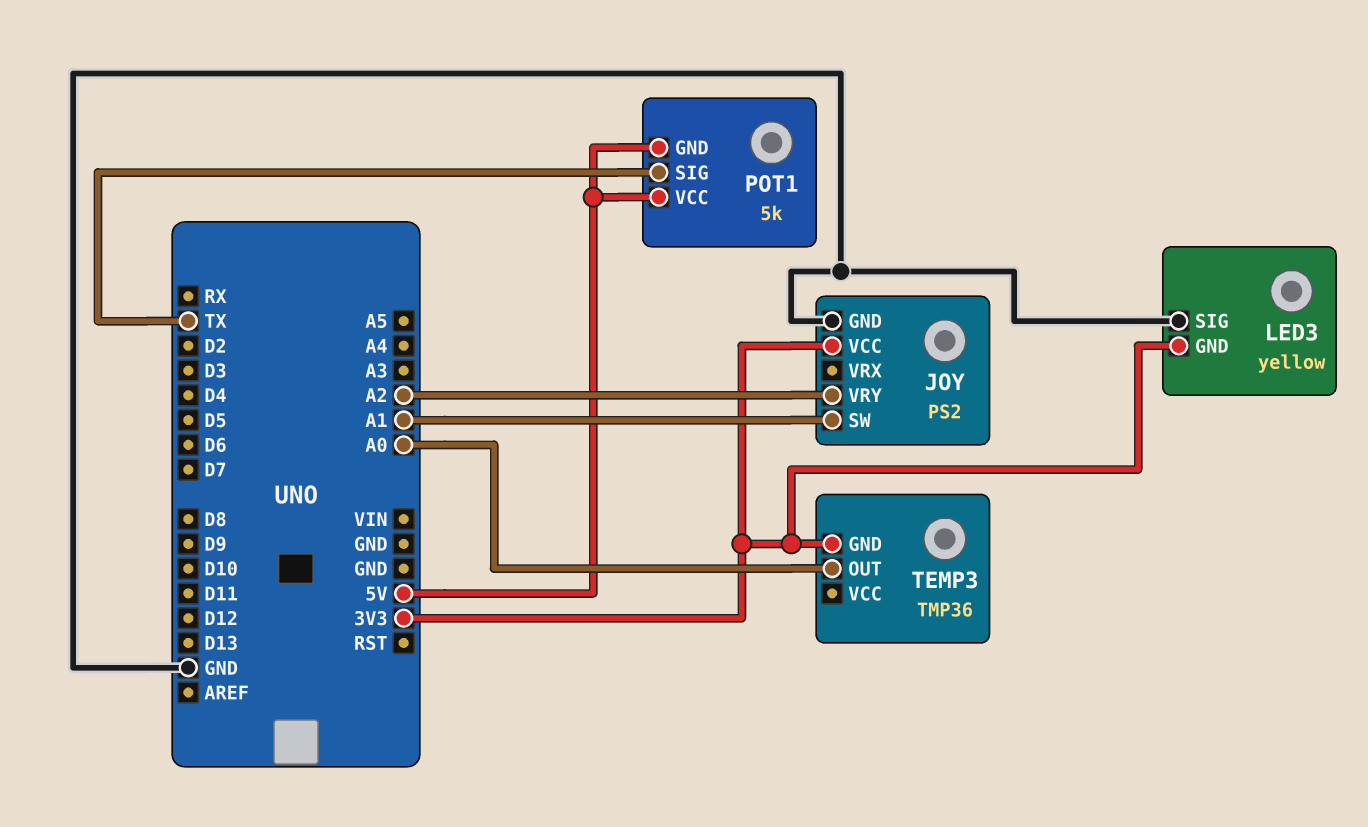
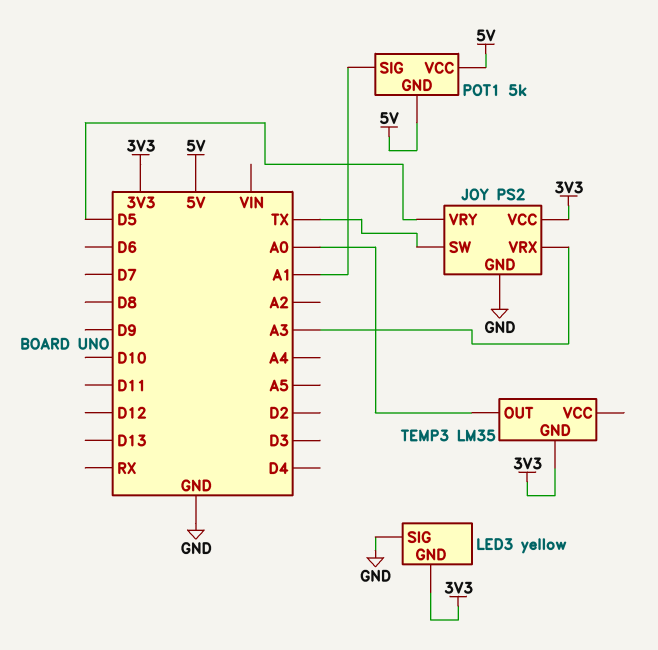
JOY pin SW: A1 -> TX
JOY pin VRX: none -> A3
JOY pin VRY: A2 -> D5
POT1 pin SIG: TX -> A1
TEMP3: TMP36 -> LM35

